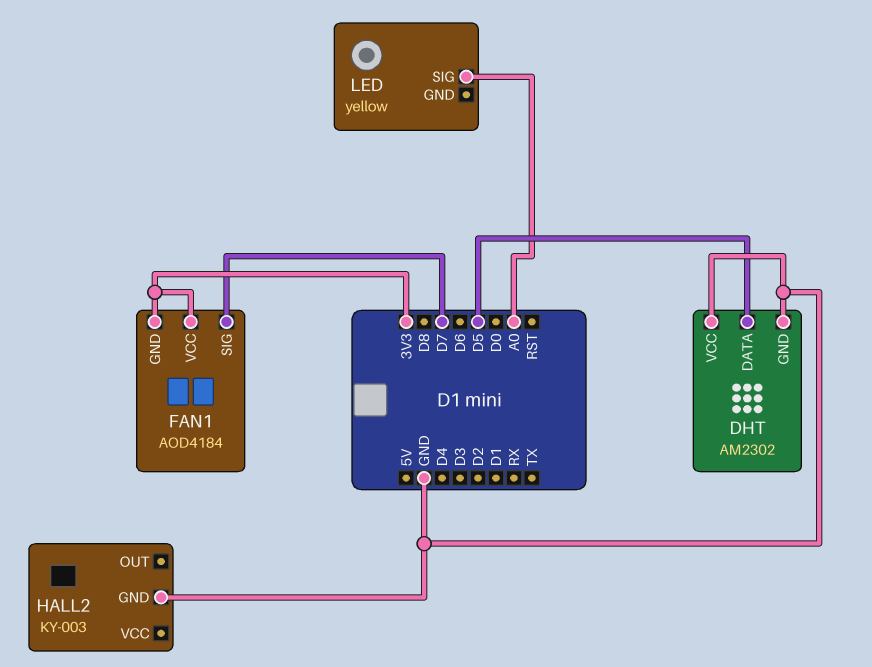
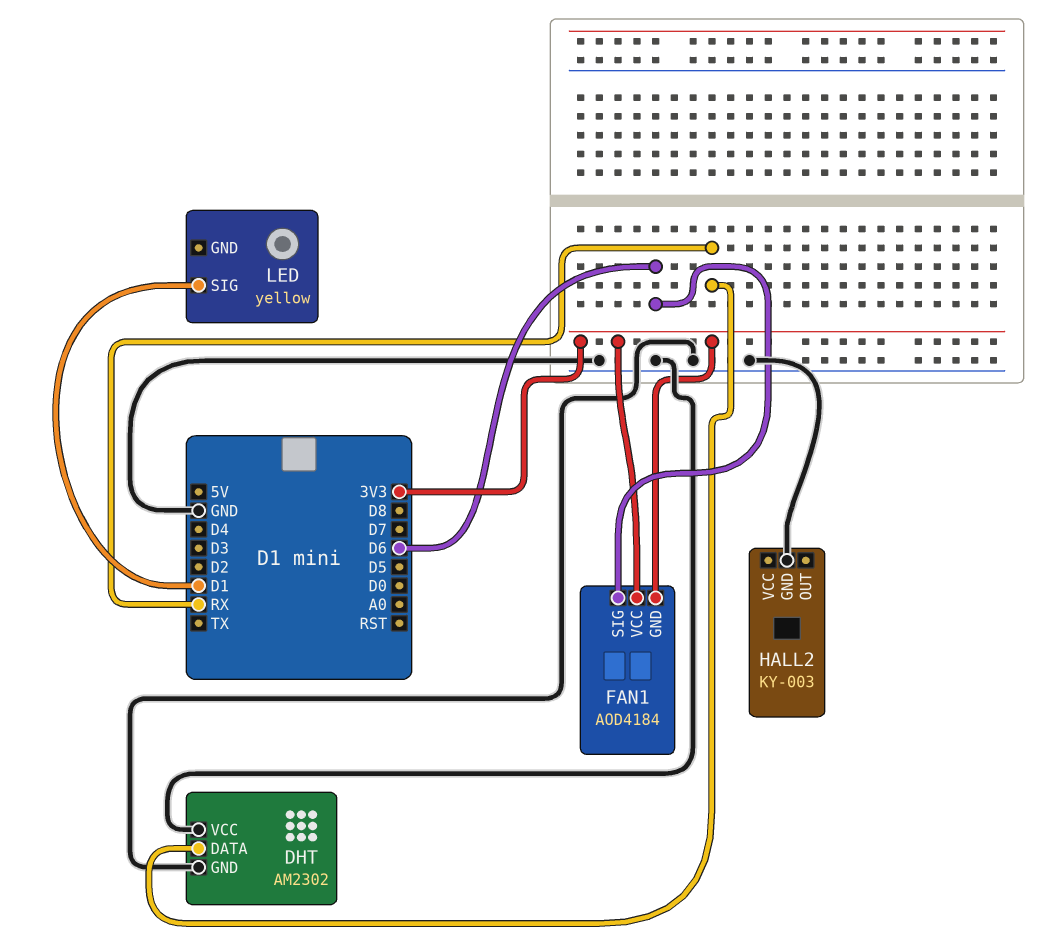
DHT pin DATA: D5 -> RX
FAN1 pin SIG: D7 -> D6
LED pin SIG: A0 -> D1

